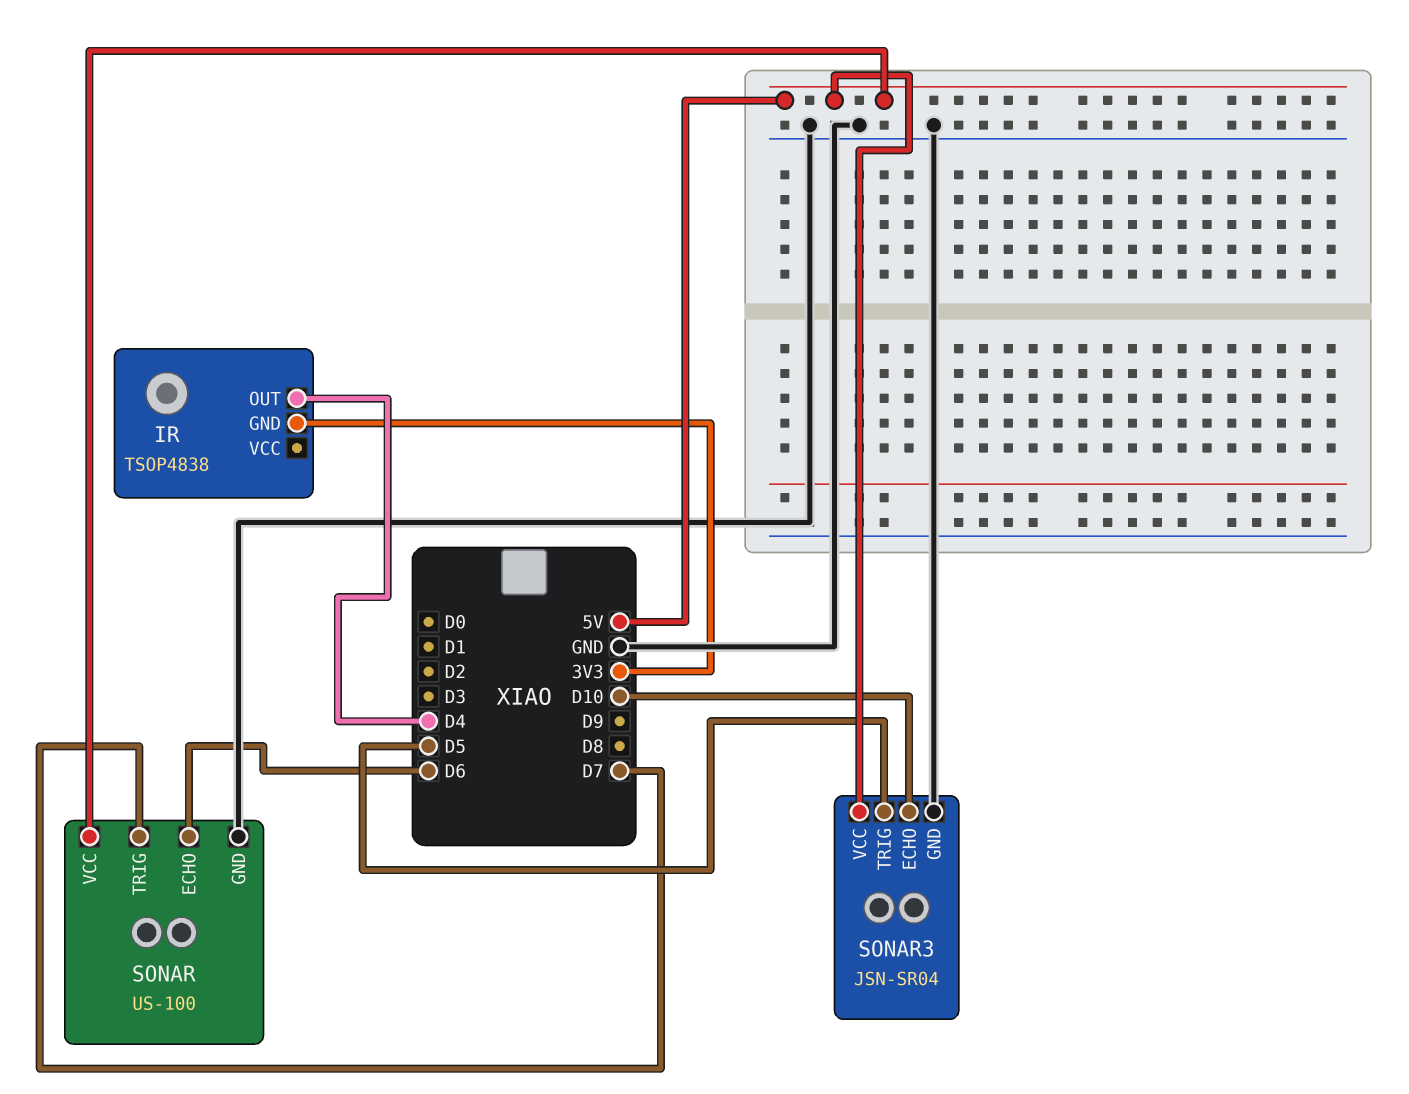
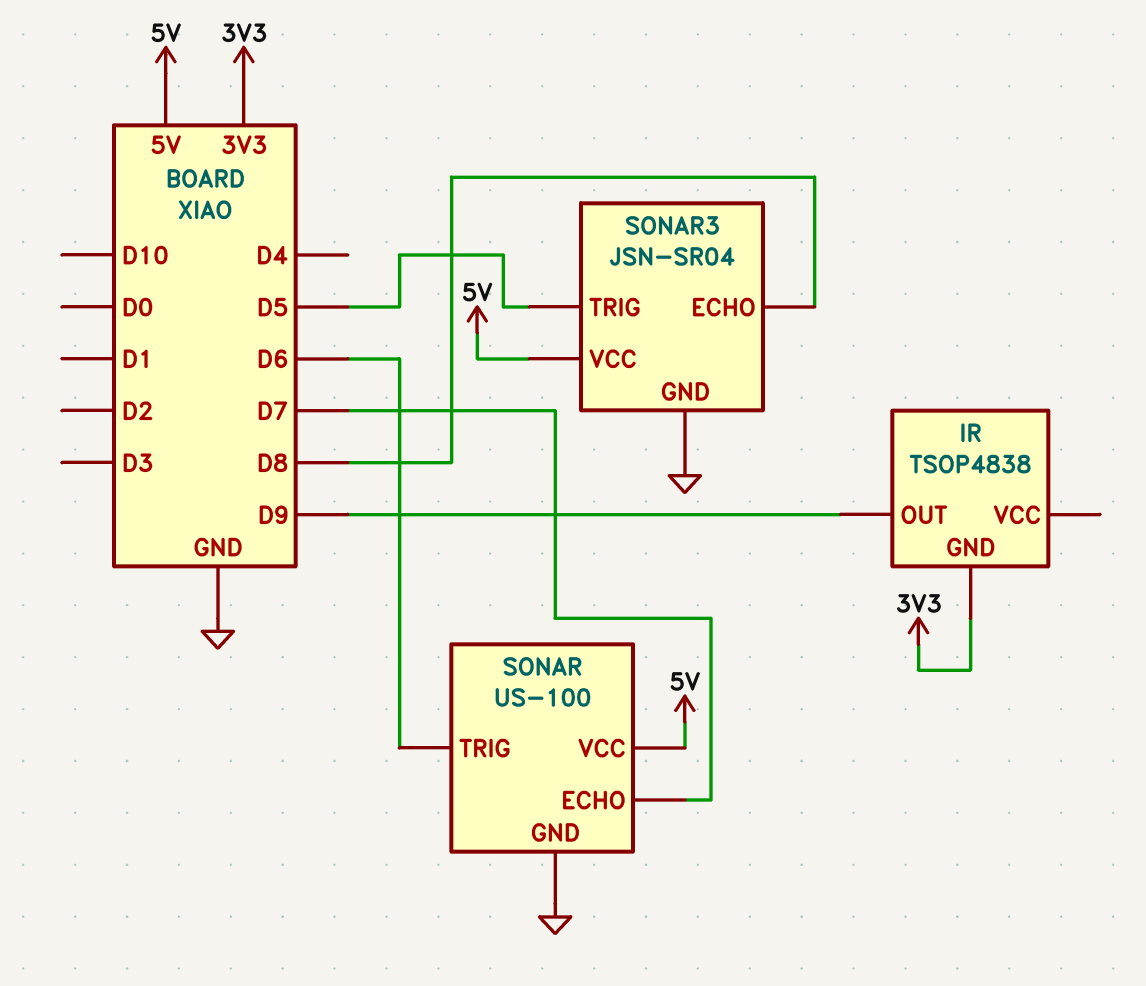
IR pin OUT: D4 -> D9
SONAR pin ECHO: D6 -> D7
SONAR pin TRIG: D7 -> D6
SONAR3 pin ECHO: D10 -> D8

